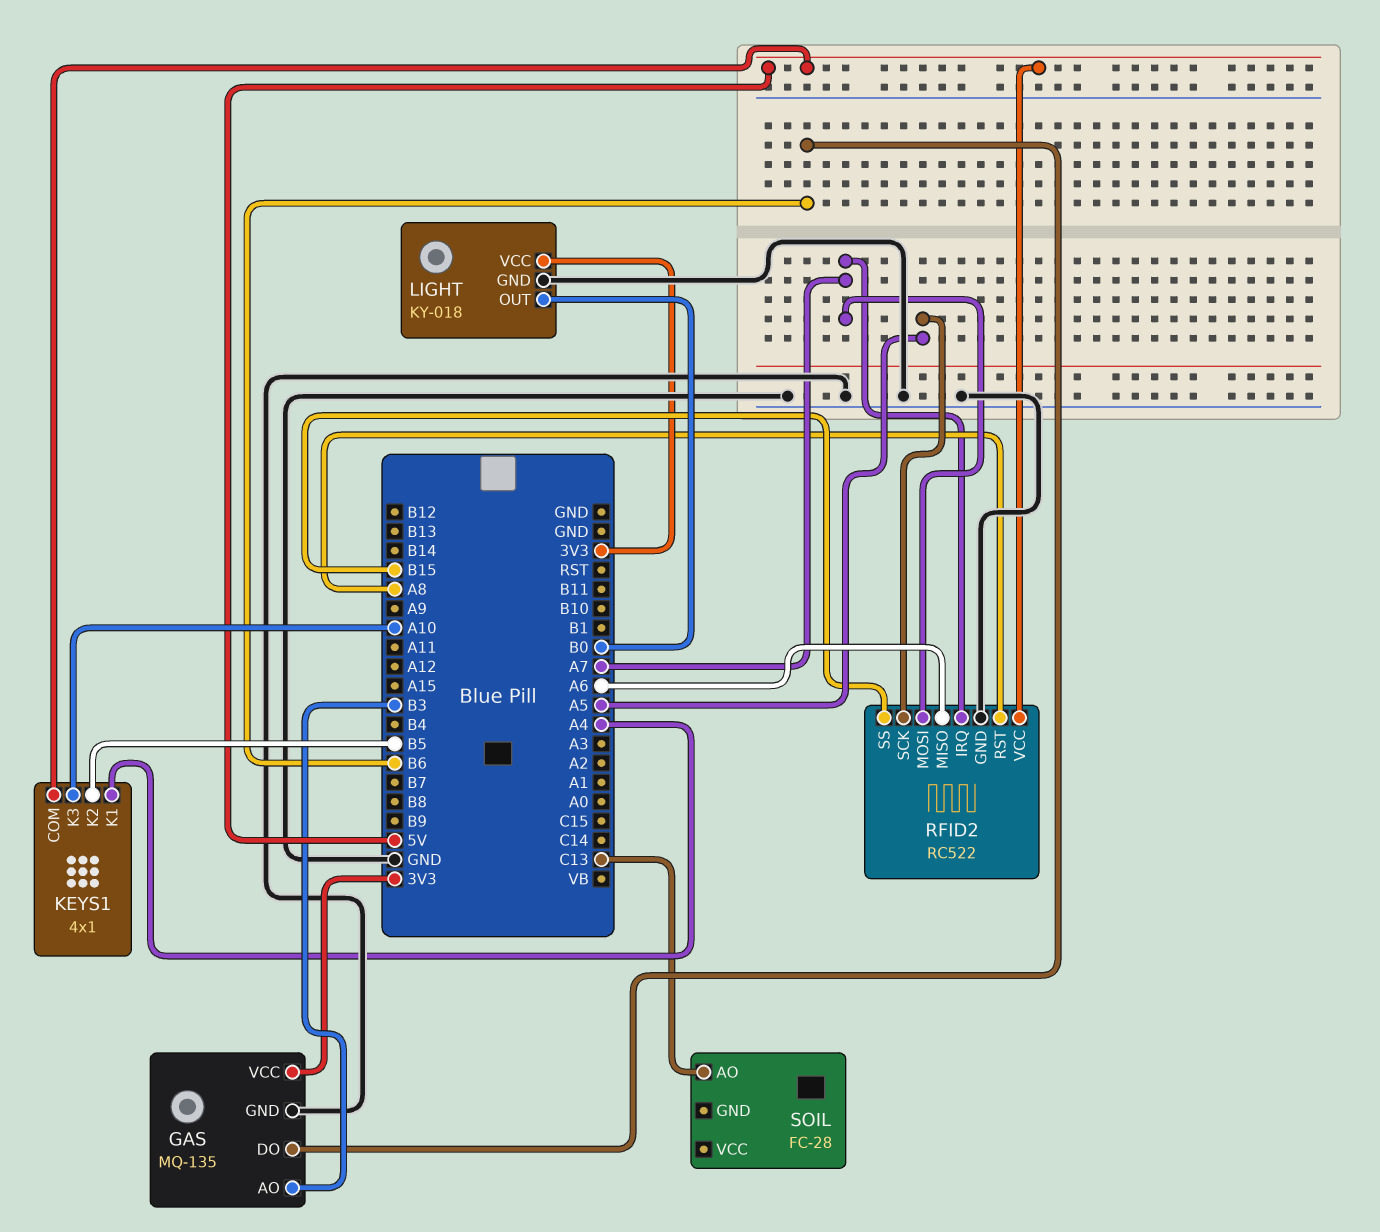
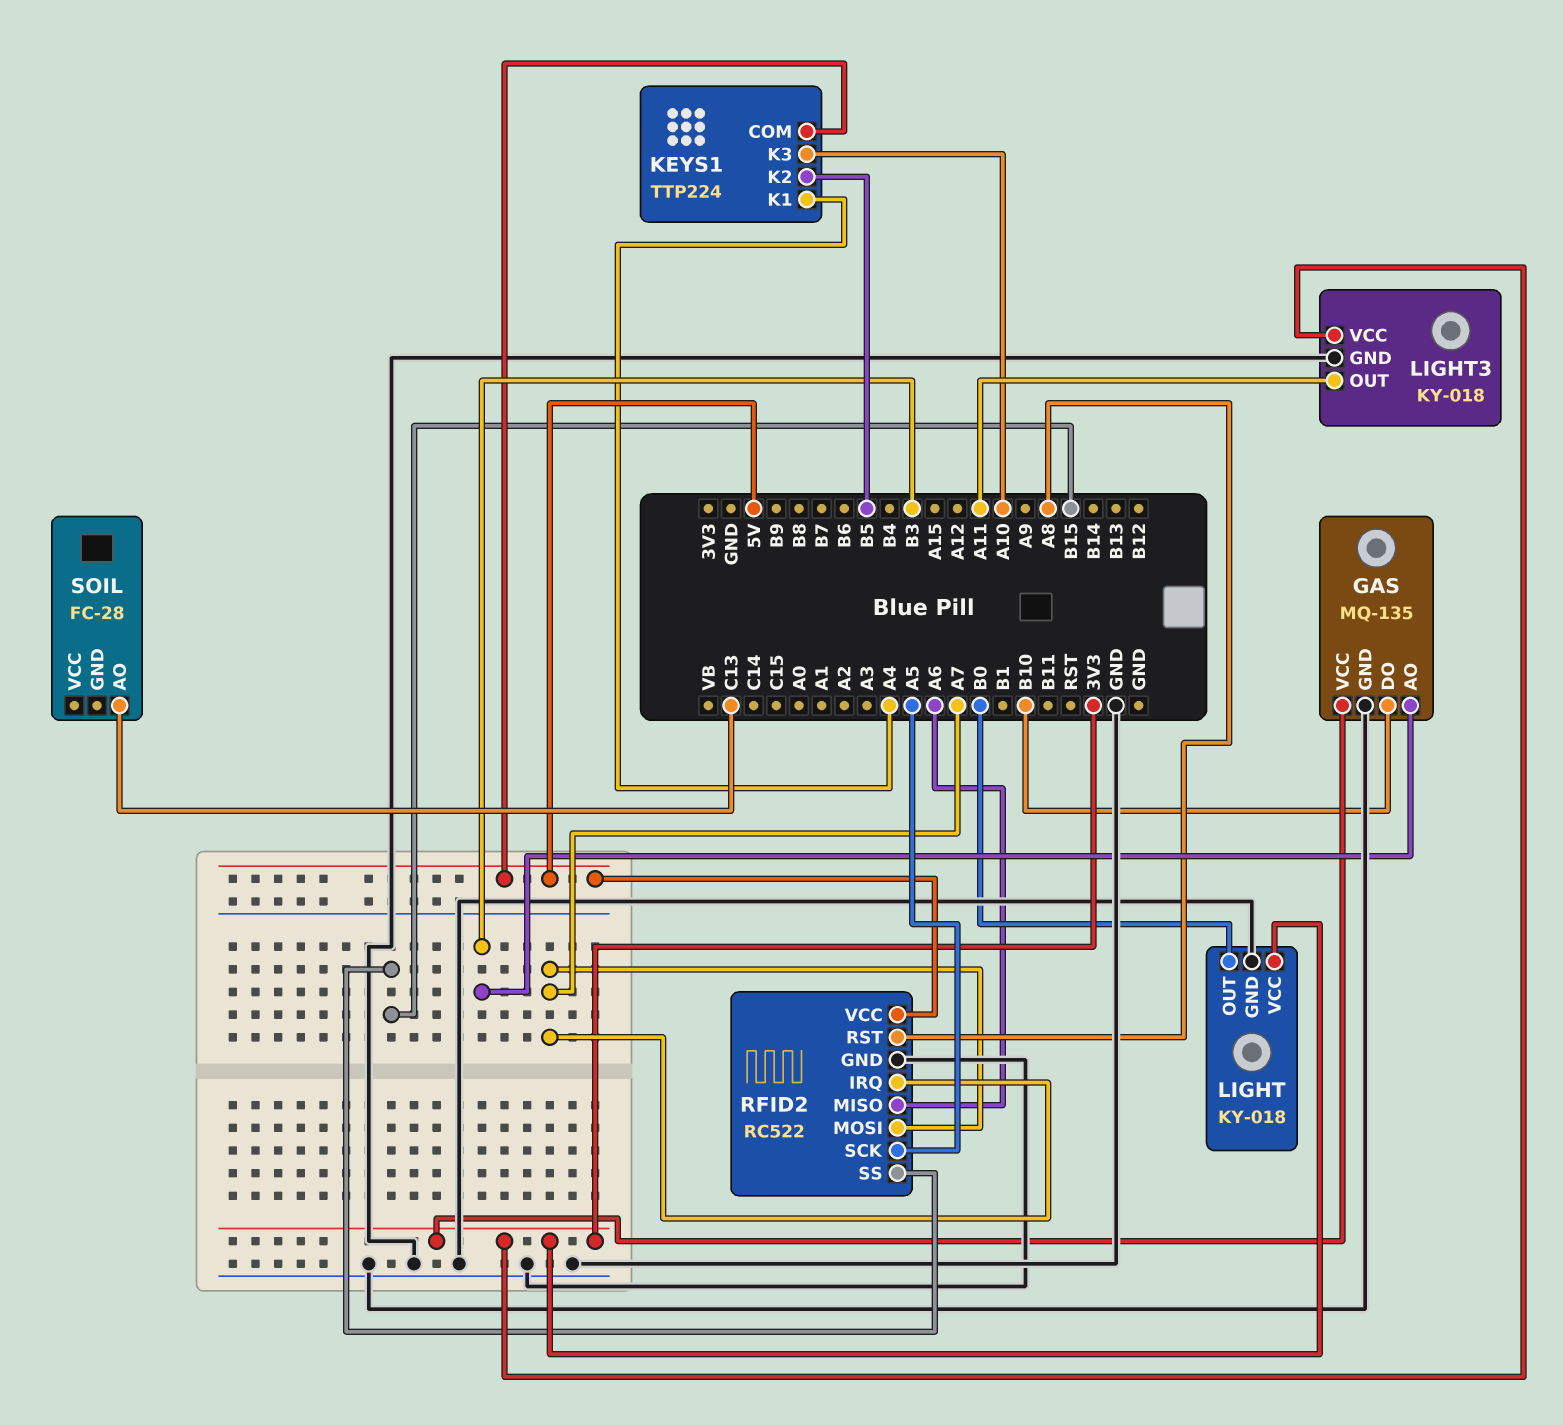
GAS pin DO: B6 -> B10
KEYS1: 4x1 -> TTP224
LIGHT3: none -> KY-018
LIGHT3 pin GND: none -> GND
LIGHT3 pin OUT: none -> A11
LIGHT3 pin VCC: none -> 3V3

